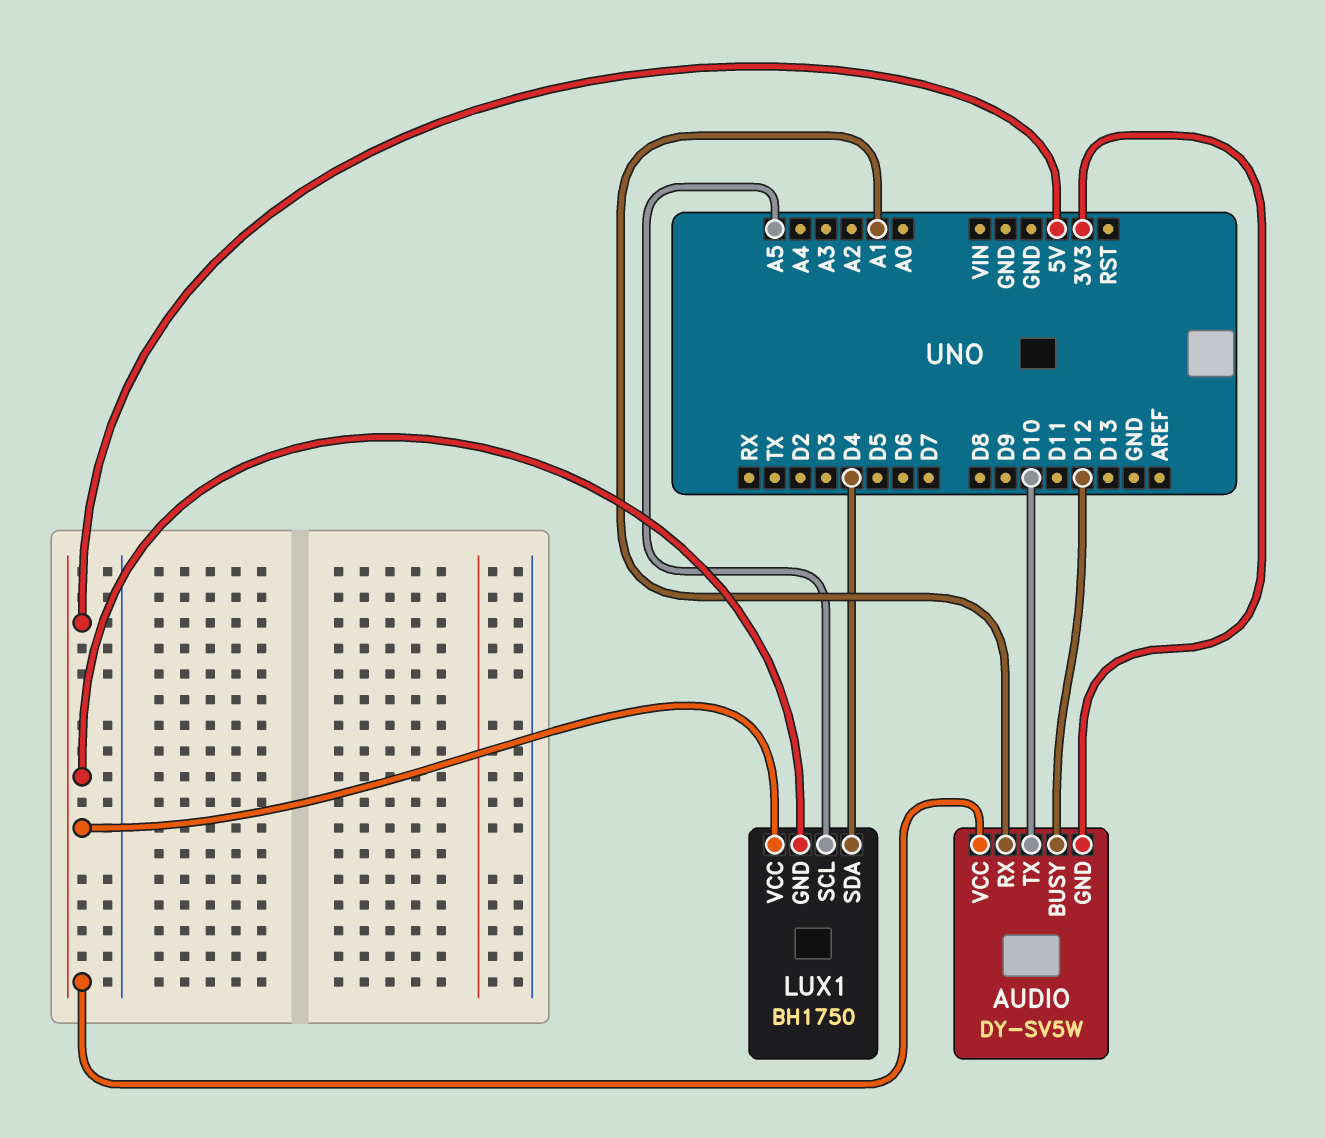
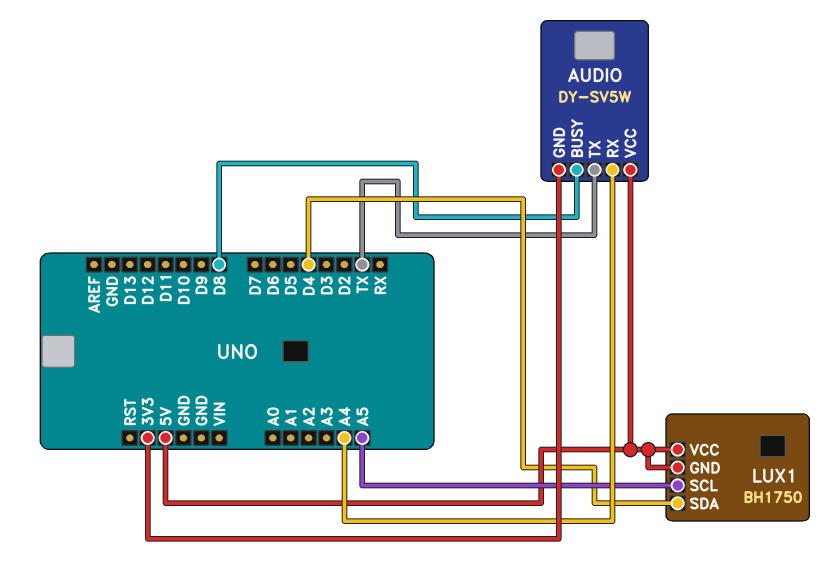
AUDIO pin BUSY: D12 -> D8
AUDIO pin RX: A1 -> A4
AUDIO pin TX: D10 -> TX

